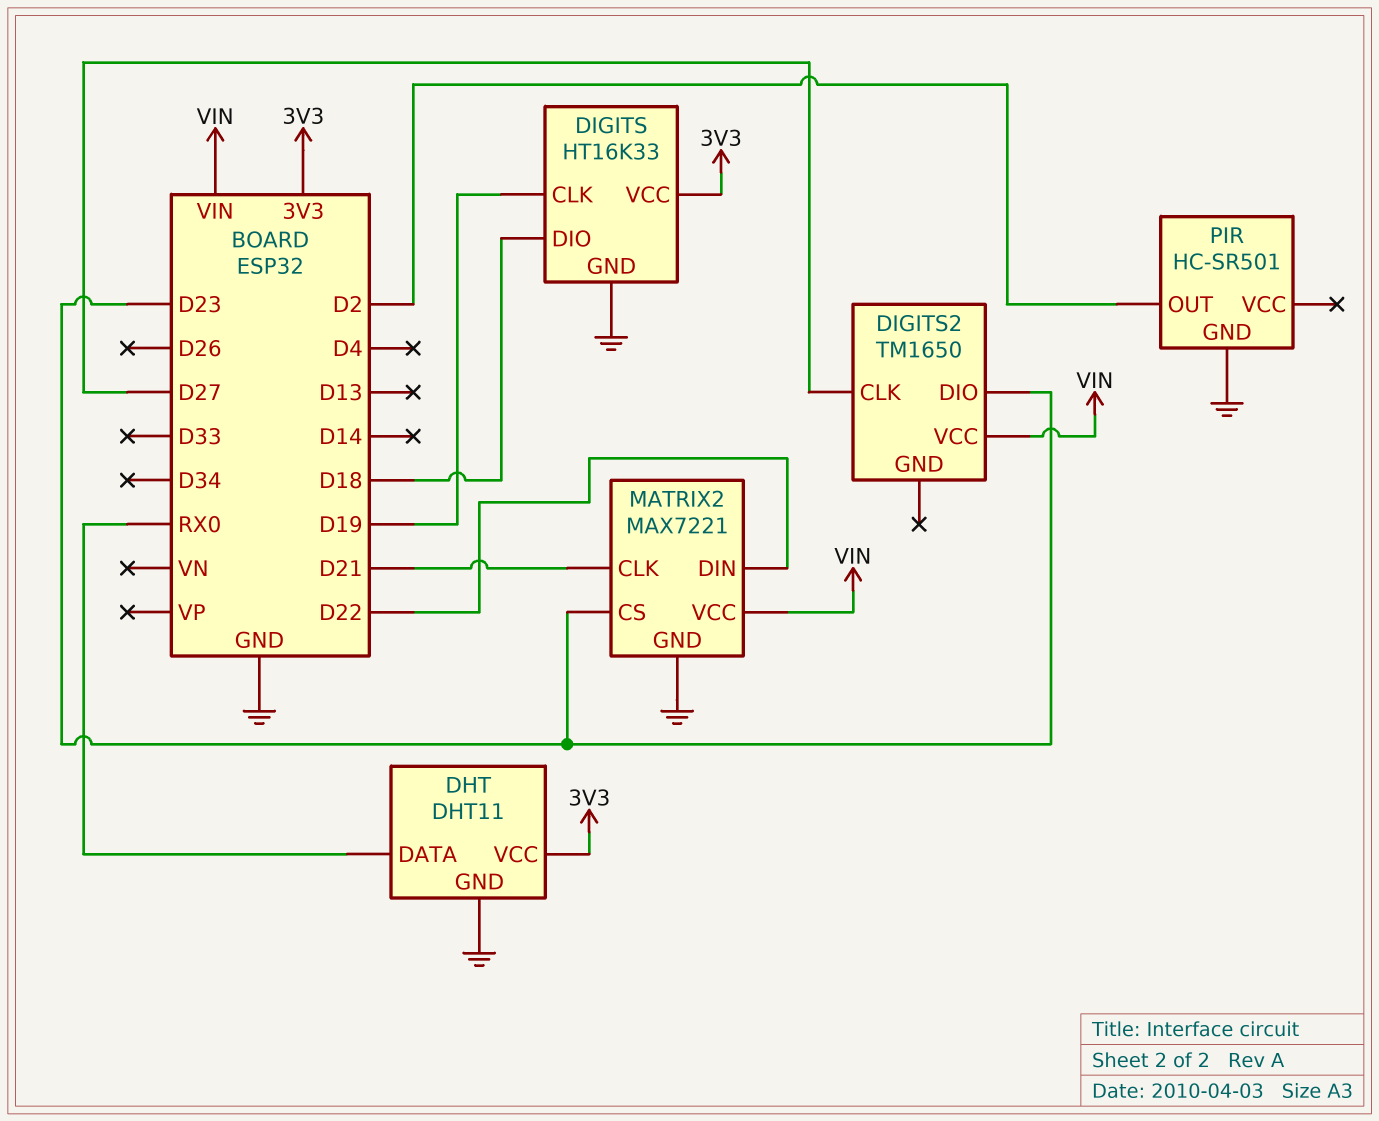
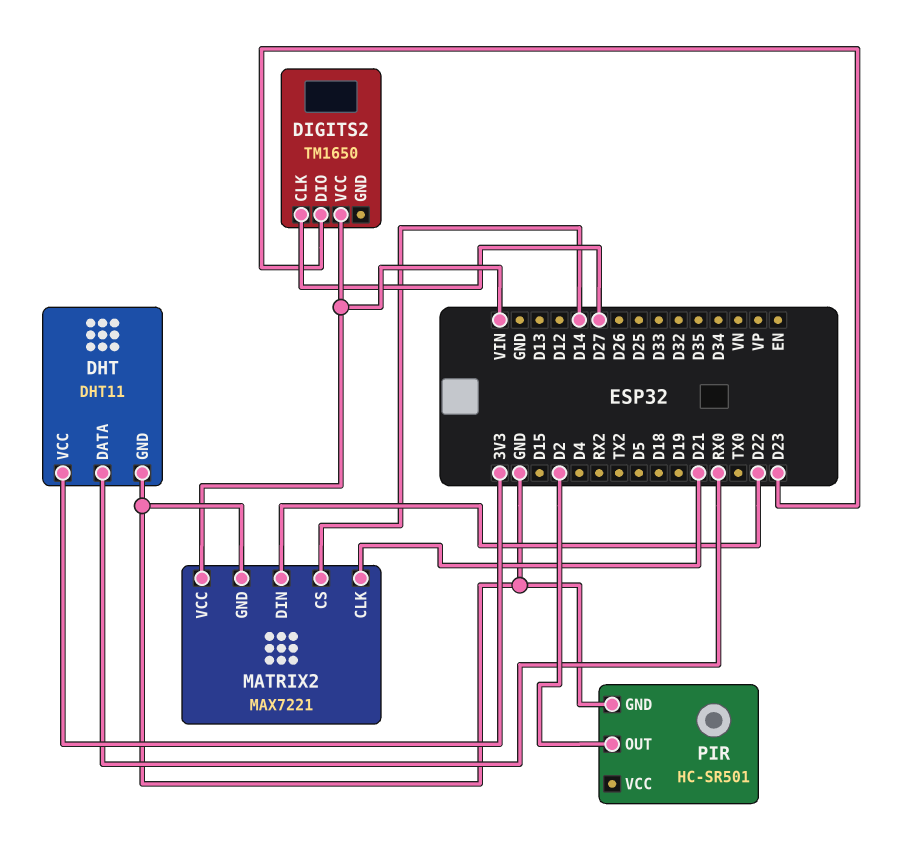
DIGITS: HT16K33 -> none
DIGITS pin CLK: D19 -> none
DIGITS pin DIO: D18 -> none
DIGITS pin GND: GND -> none
DIGITS pin VCC: 3V3 -> none
MATRIX2 pin CS: D23 -> D14

